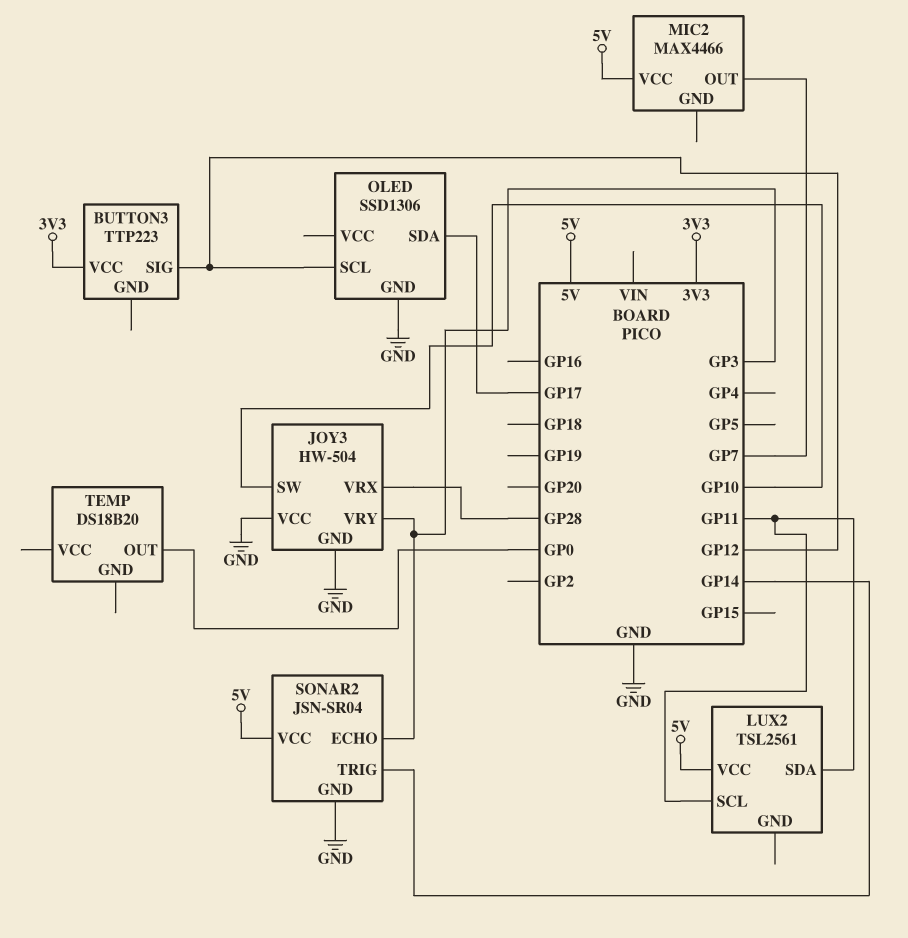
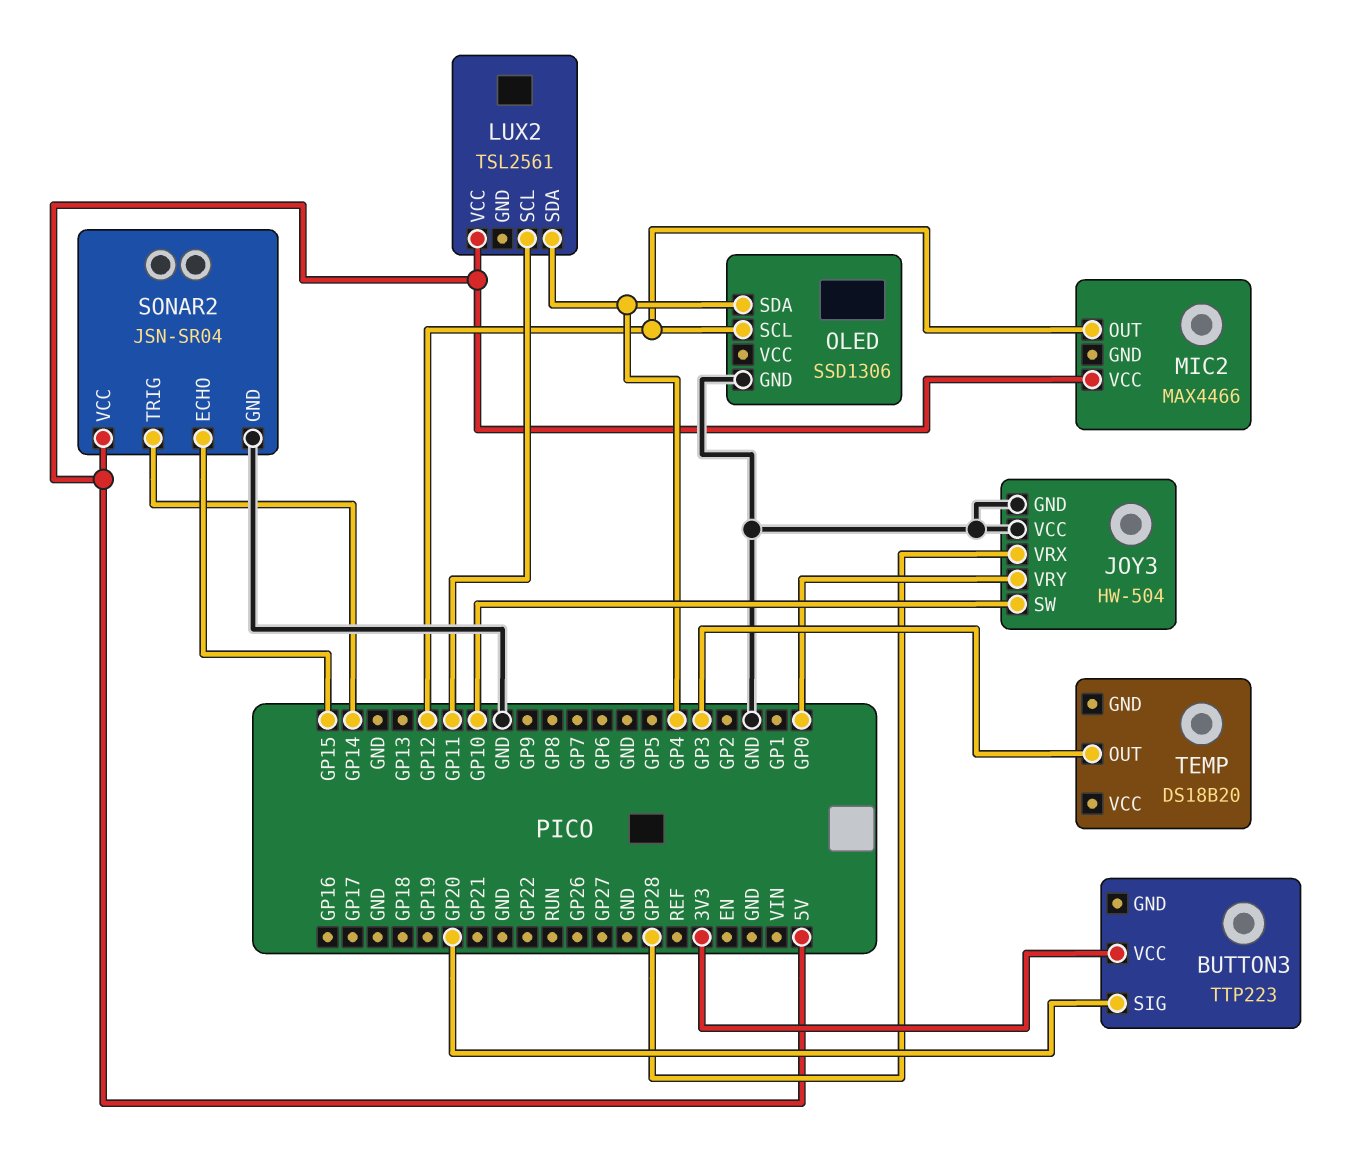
BUTTON3 pin SIG: GP12 -> GP20
JOY3 pin VRY: GP3 -> GP0
LUX2 pin SDA: GP11 -> GP4
MIC2 pin OUT: GP7 -> GP12
OLED pin SDA: GP17 -> GP4
SONAR2 pin ECHO: GP3 -> GP15
TEMP pin OUT: GP0 -> GP3

